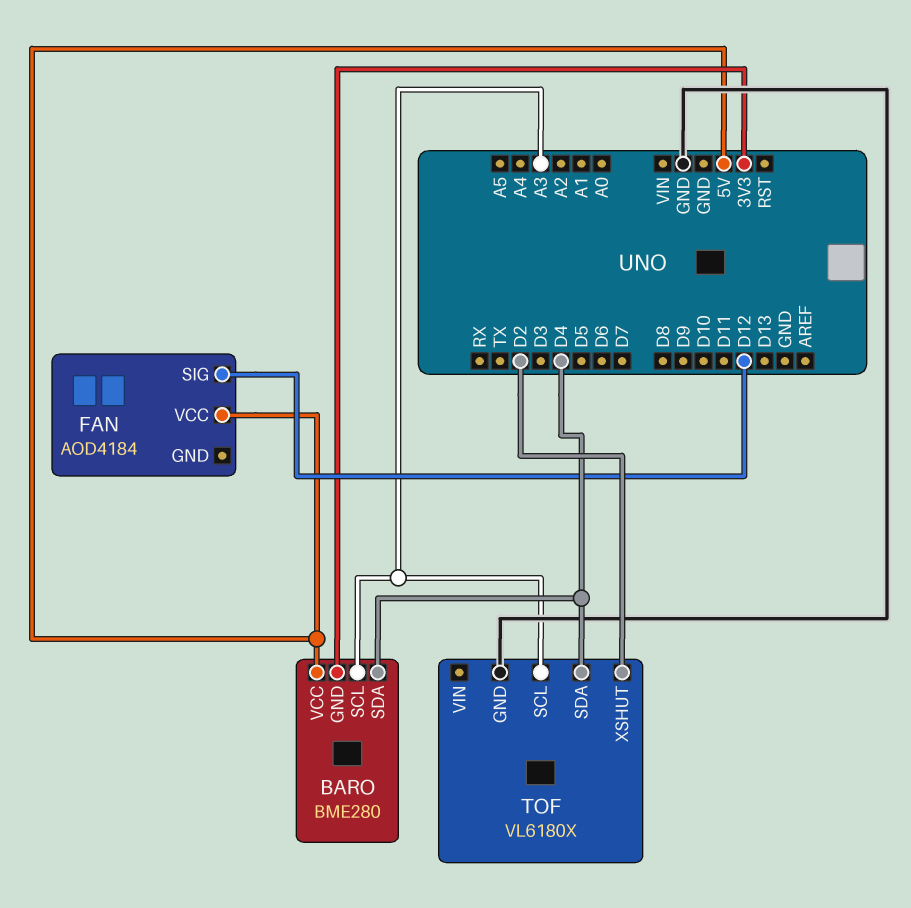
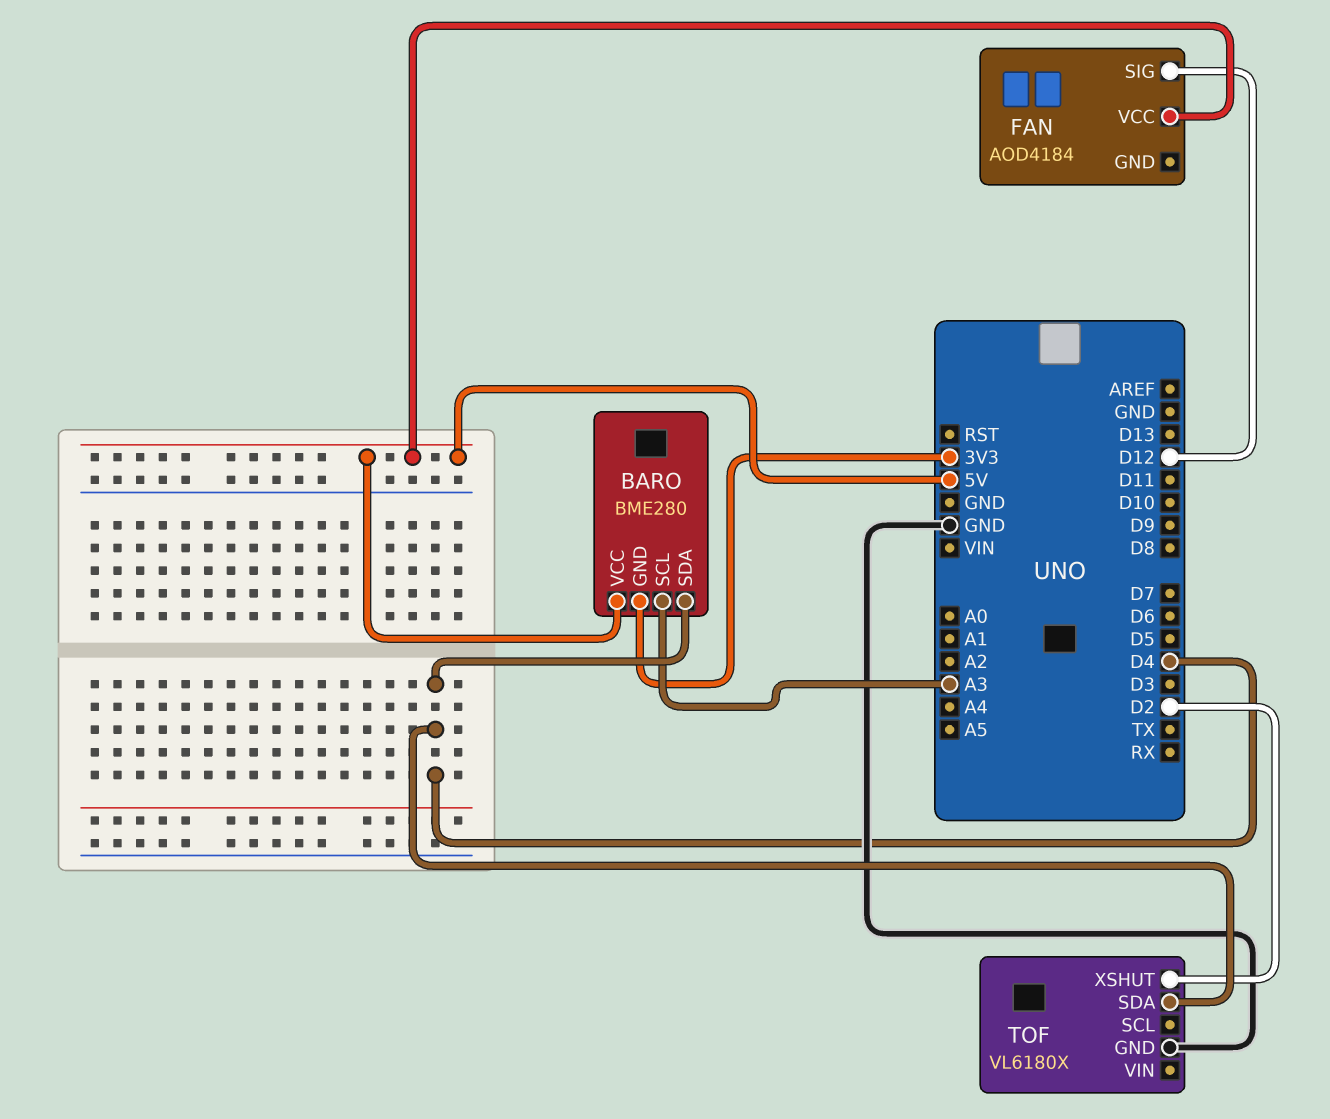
TOF pin SCL: A3 -> none

